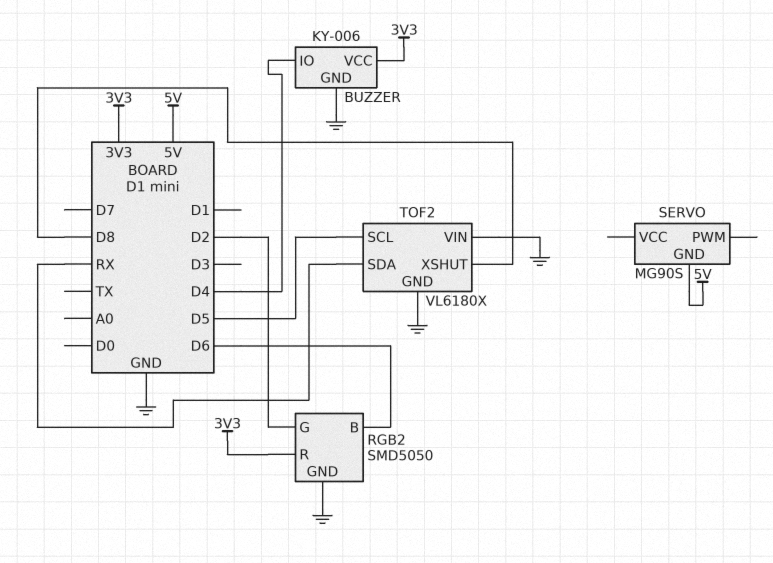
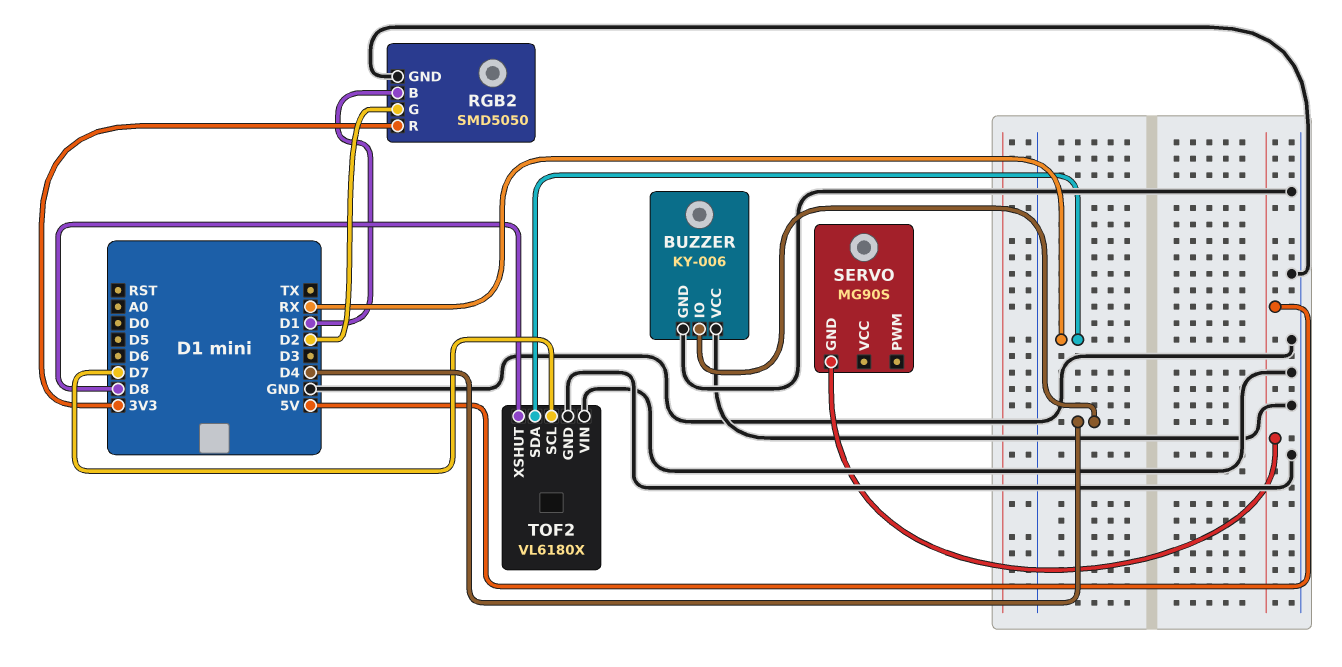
BUZZER pin VCC: 3V3 -> GND
RGB2 pin B: D6 -> D1
TOF2 pin SCL: D5 -> D7

